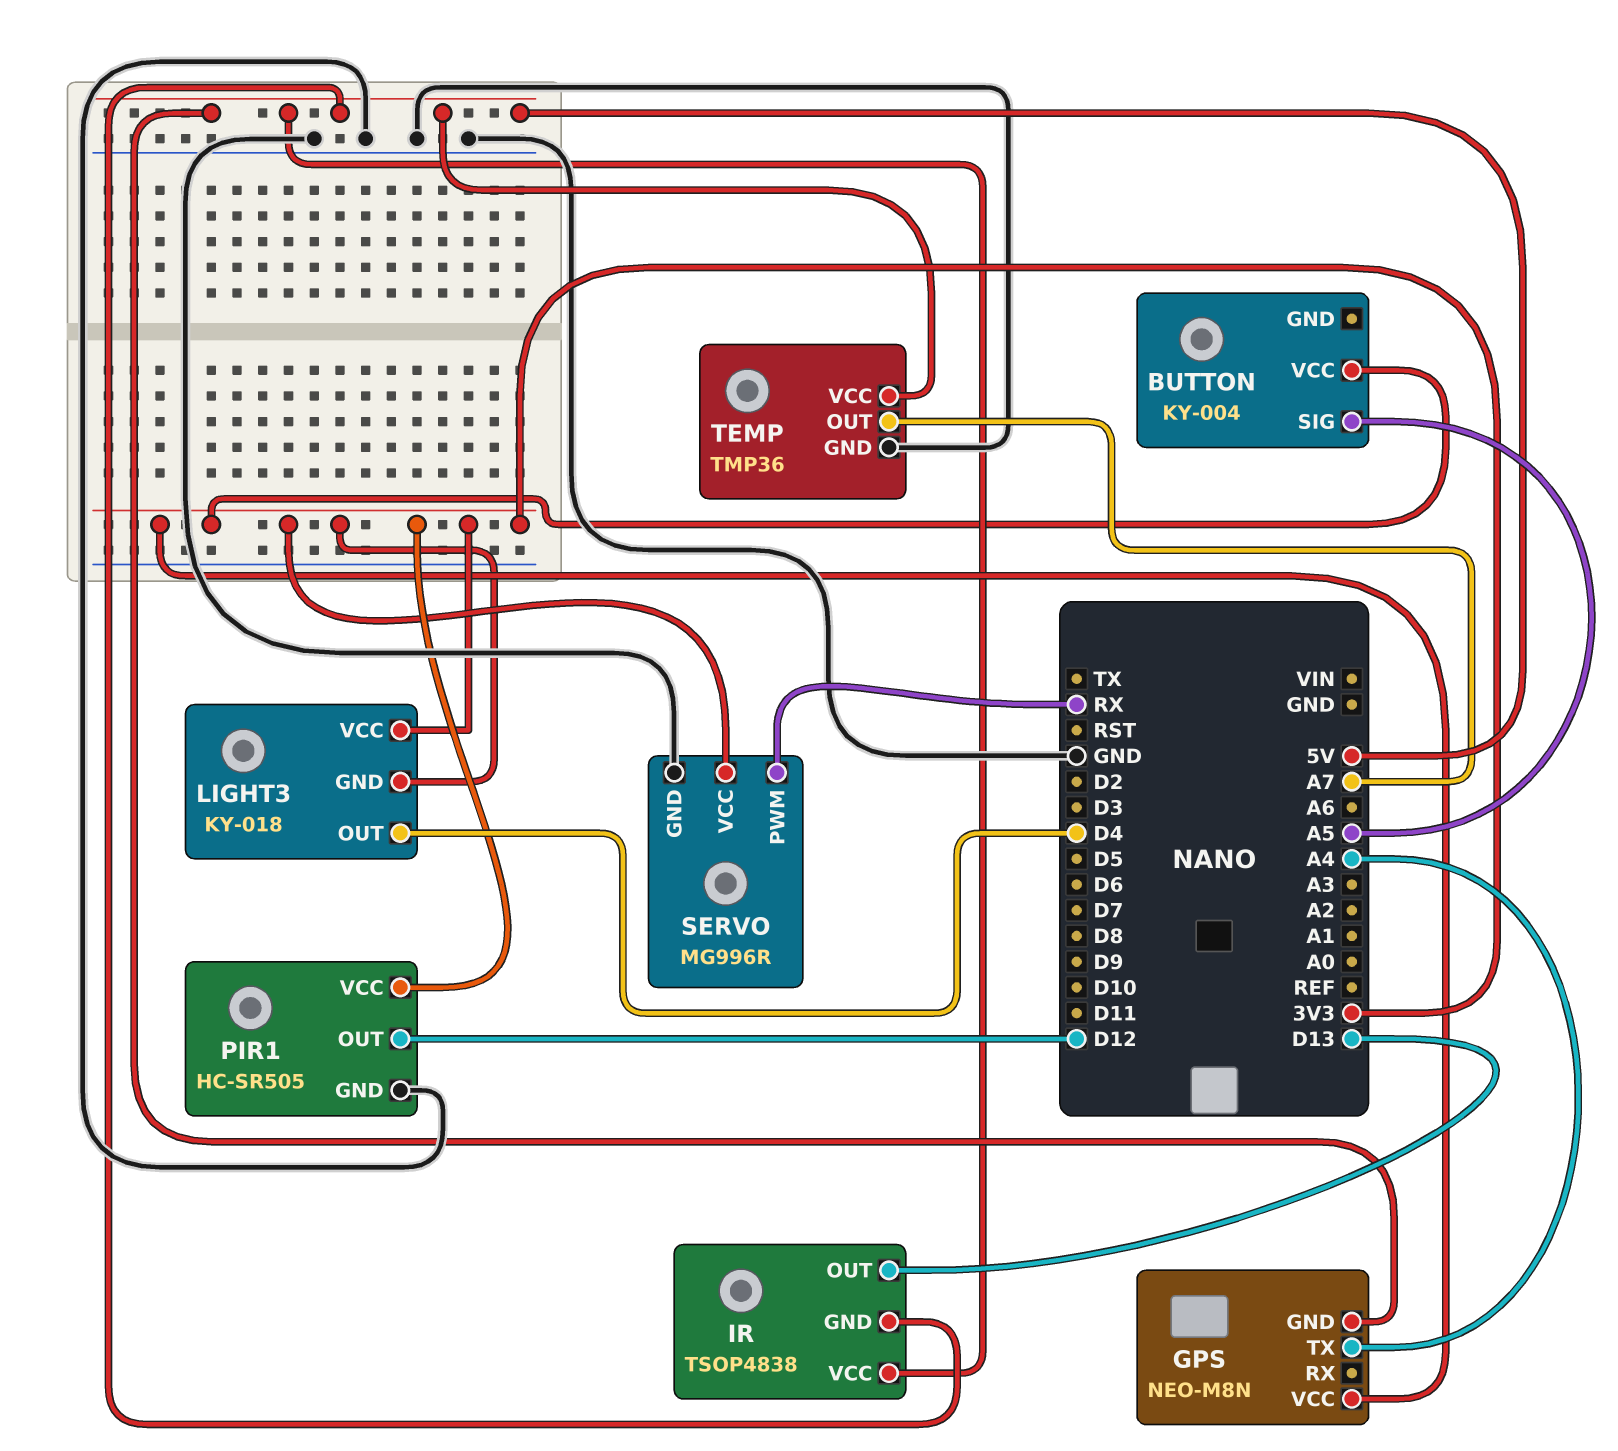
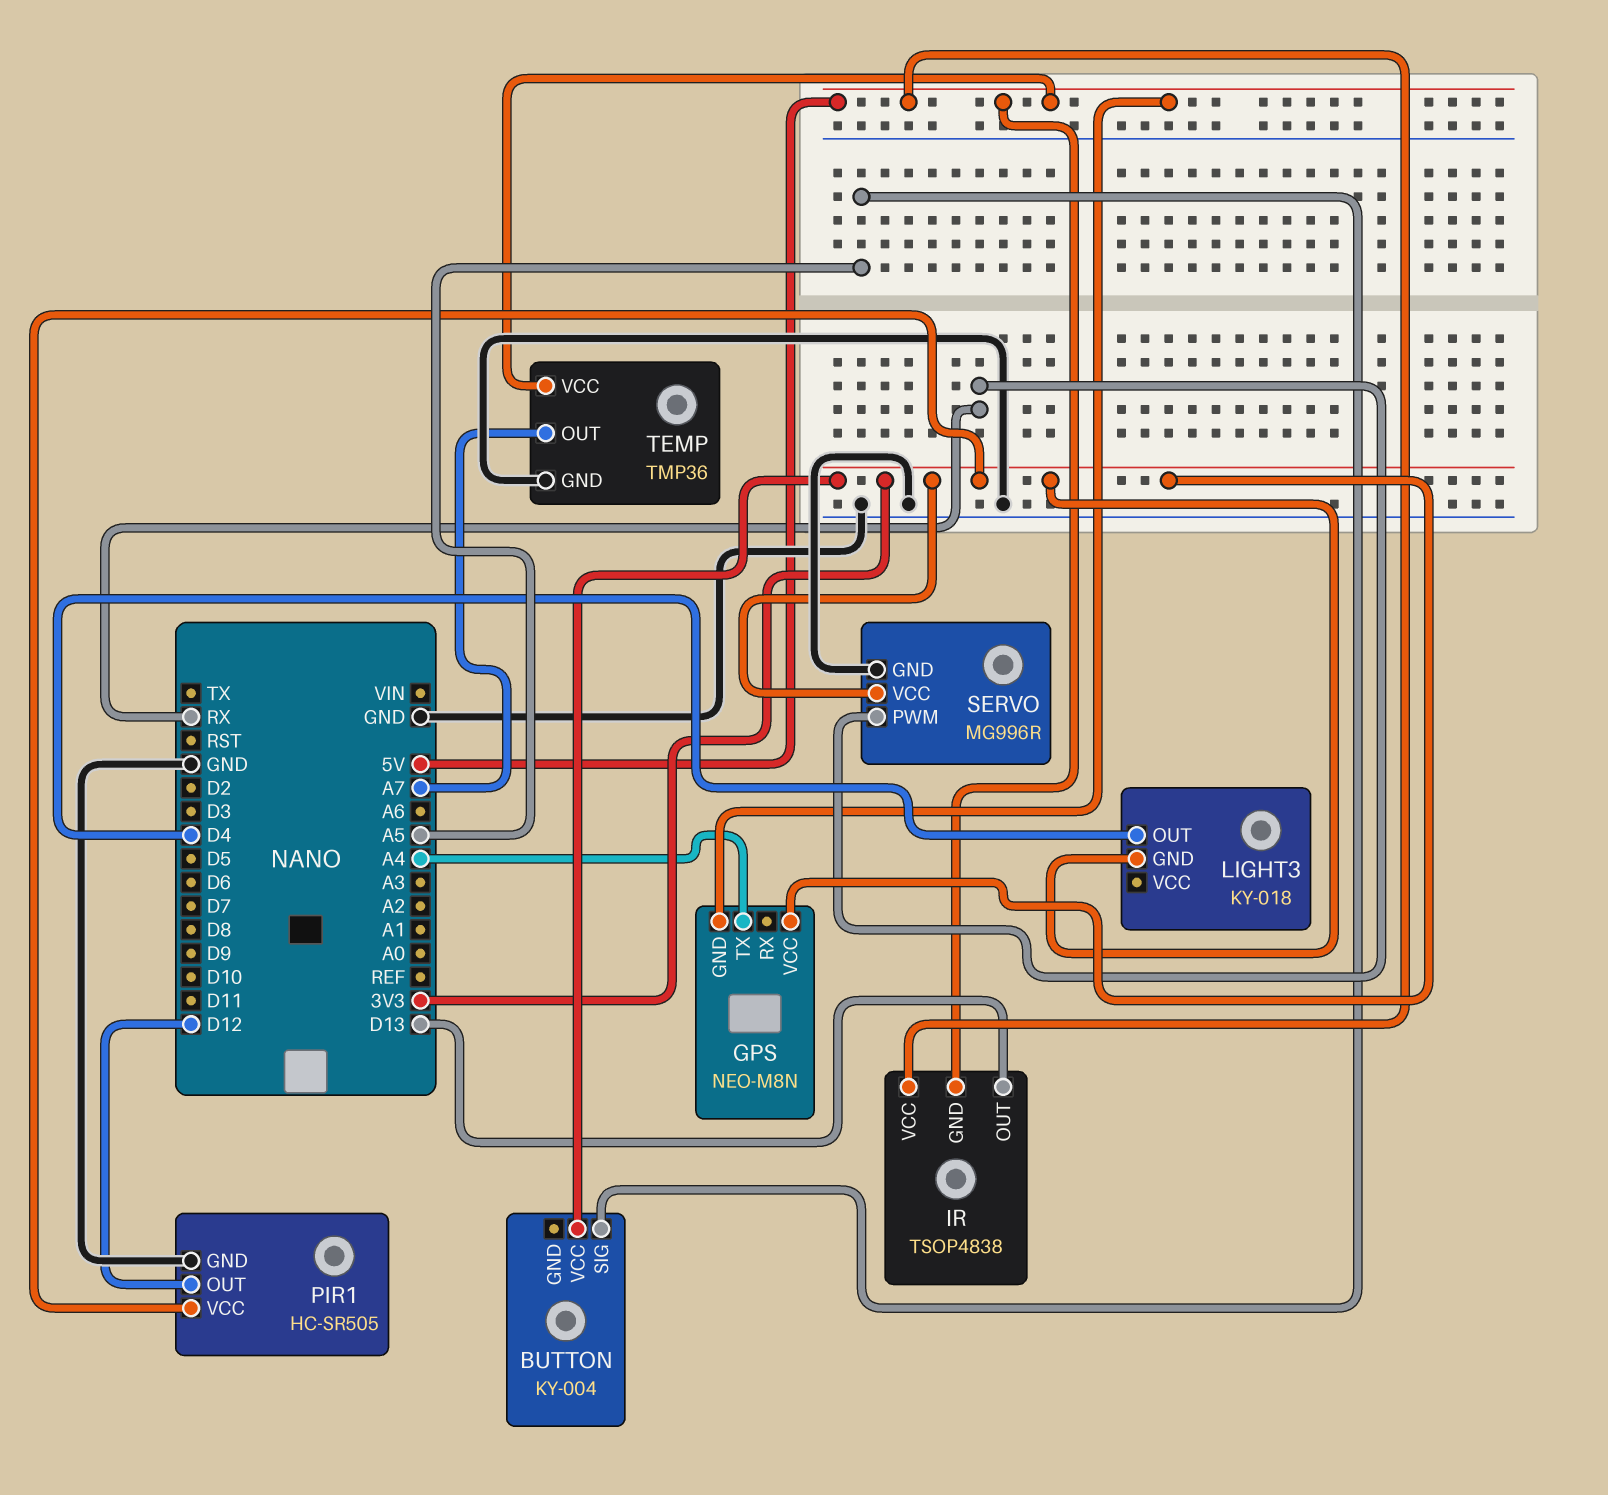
LIGHT3 pin VCC: 3V3 -> none

